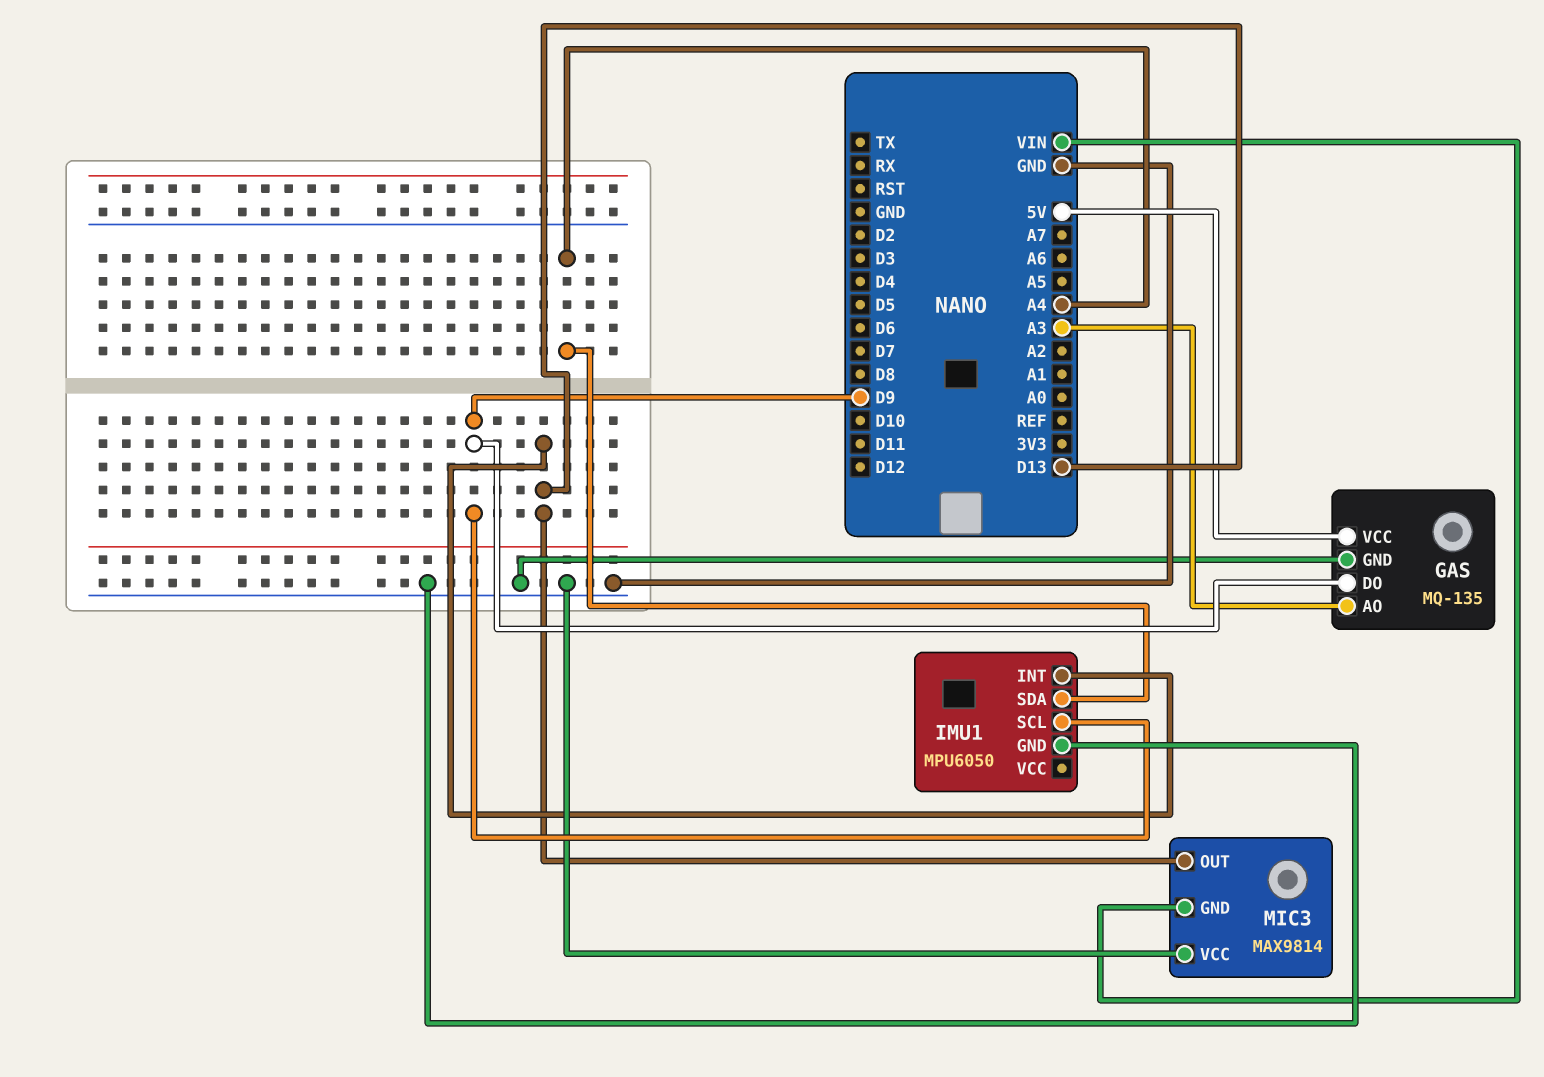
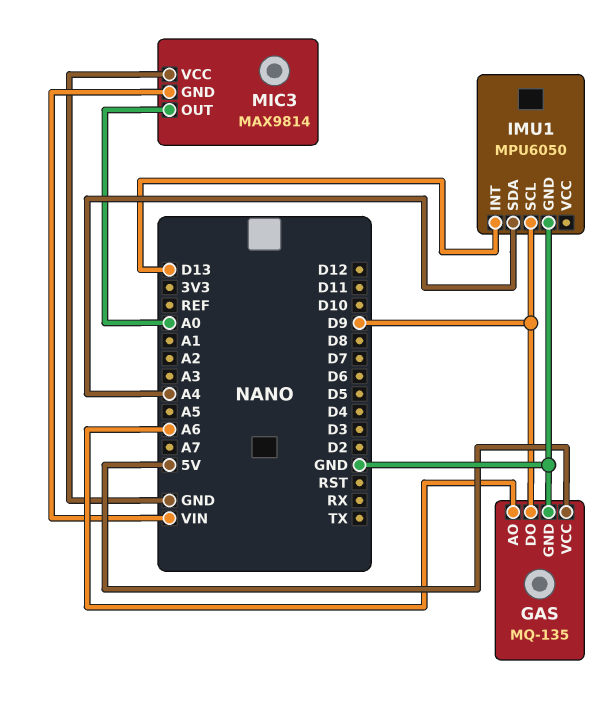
GAS pin AO: A3 -> A6
MIC3 pin OUT: D13 -> A0

